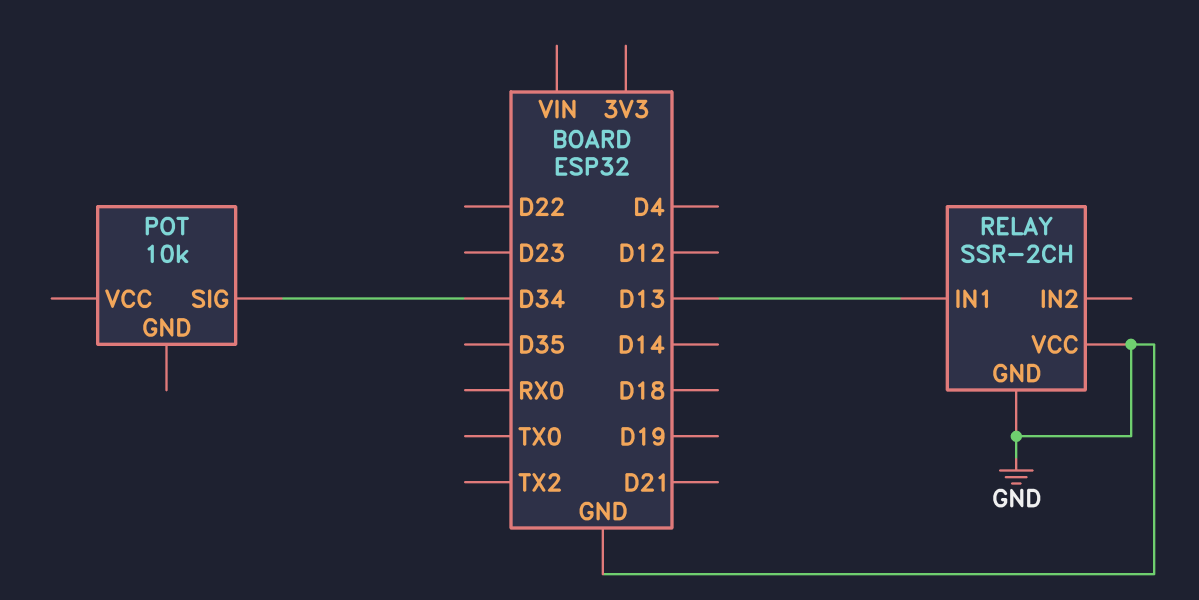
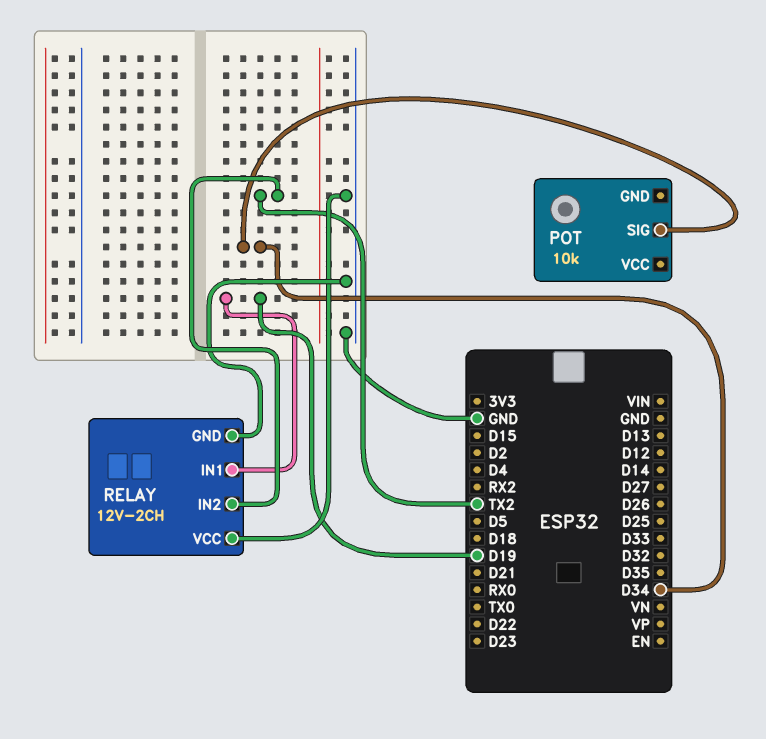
RELAY: SSR-2CH -> 12V-2CH
RELAY pin IN1: D13 -> D19
RELAY pin IN2: none -> TX2

